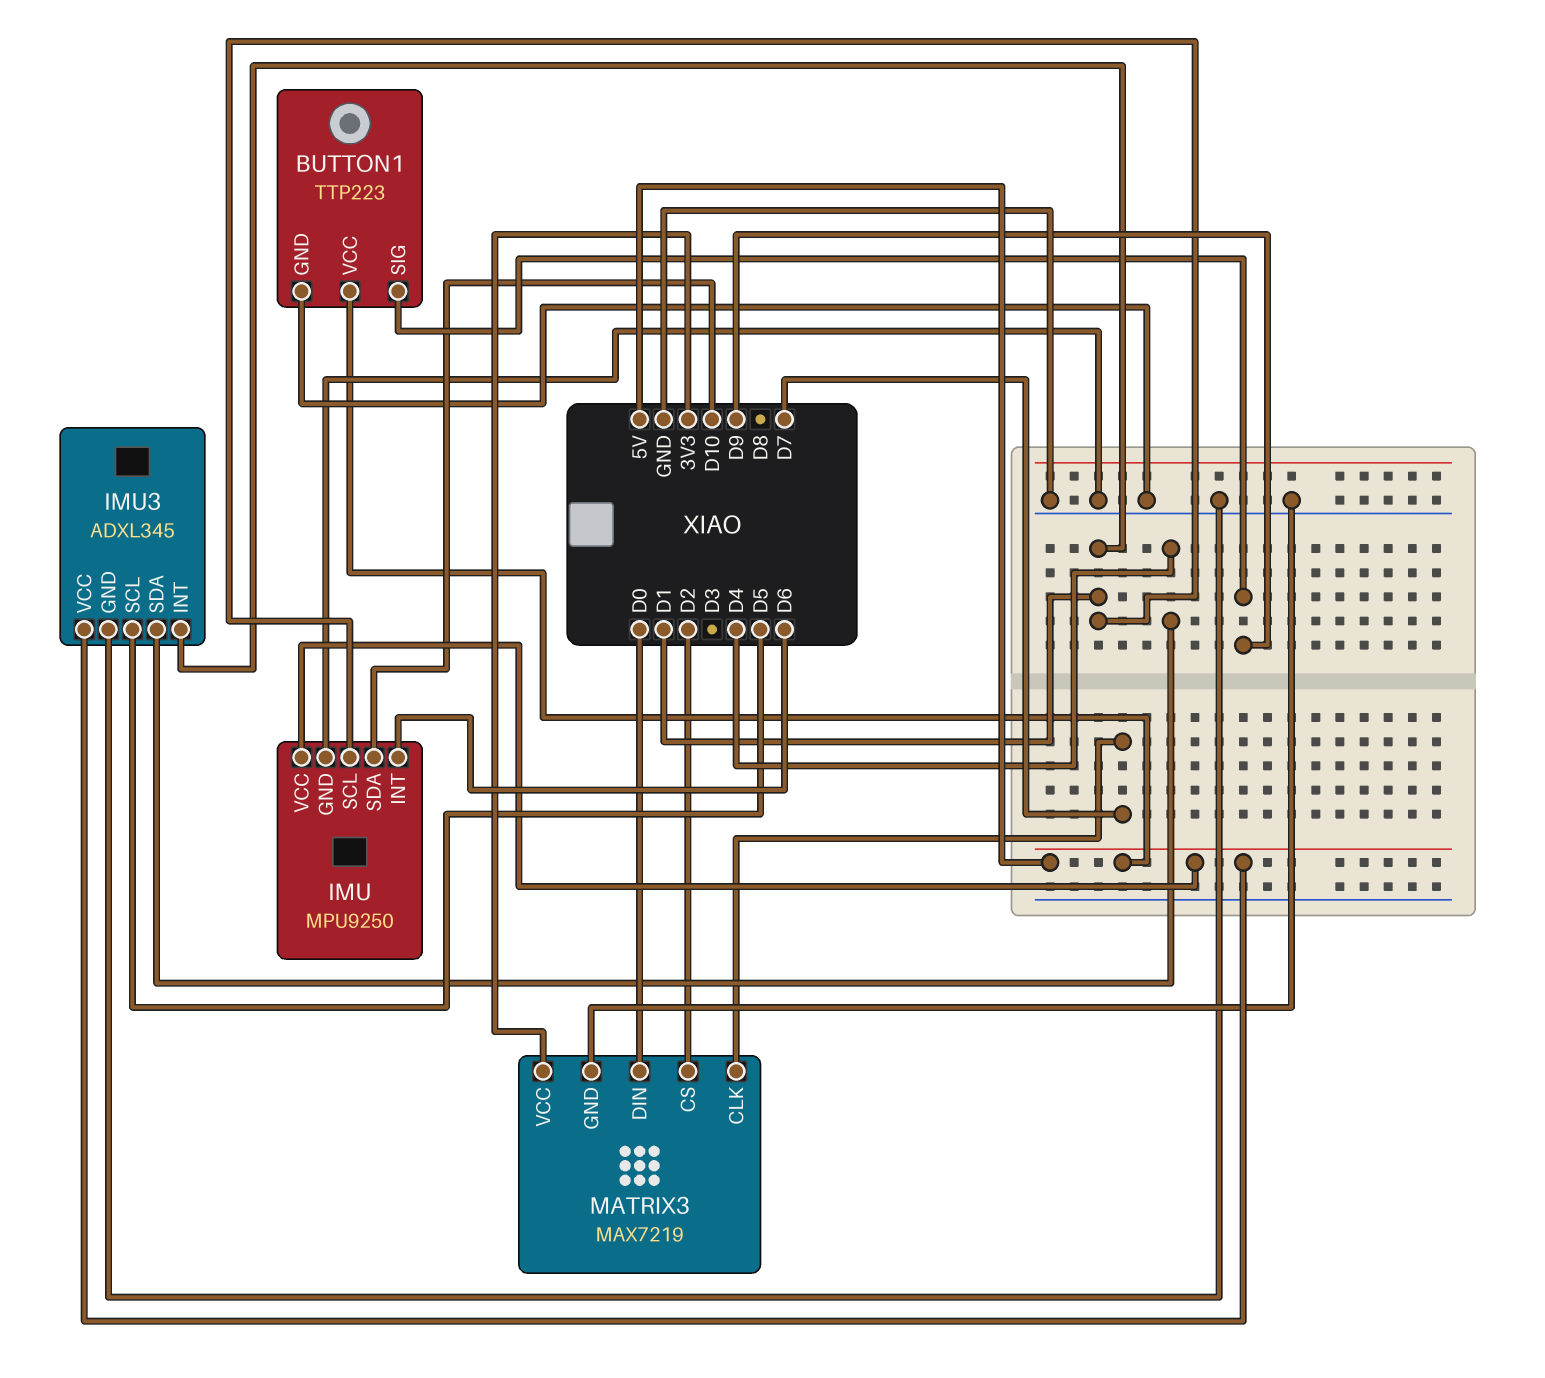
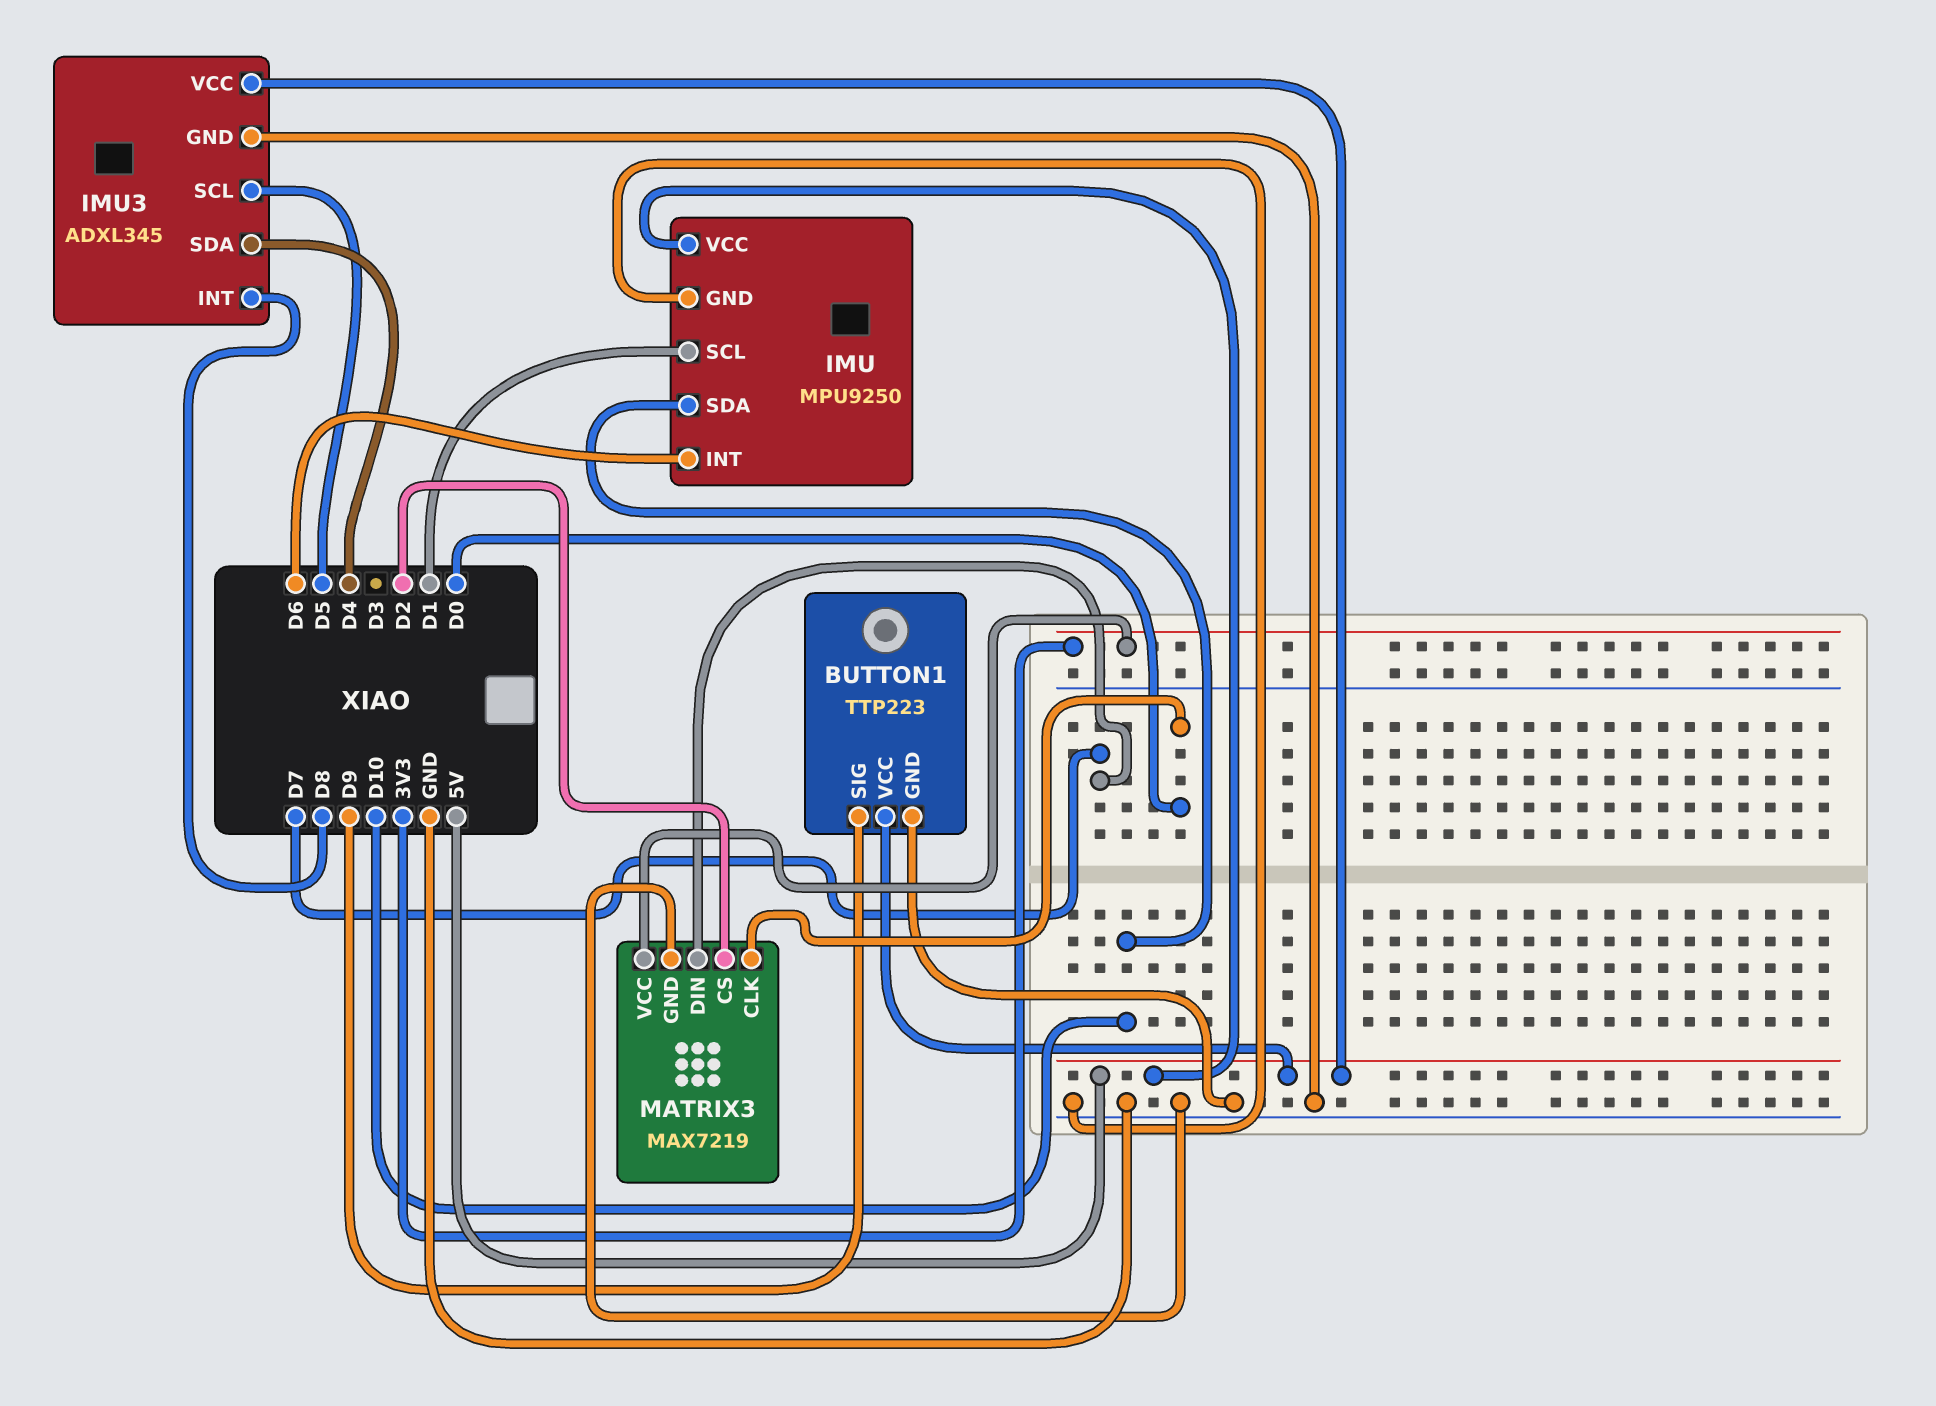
IMU3 pin INT: D1 -> D8
MATRIX3 pin CLK: D7 -> D0
MATRIX3 pin DIN: D0 -> D7

